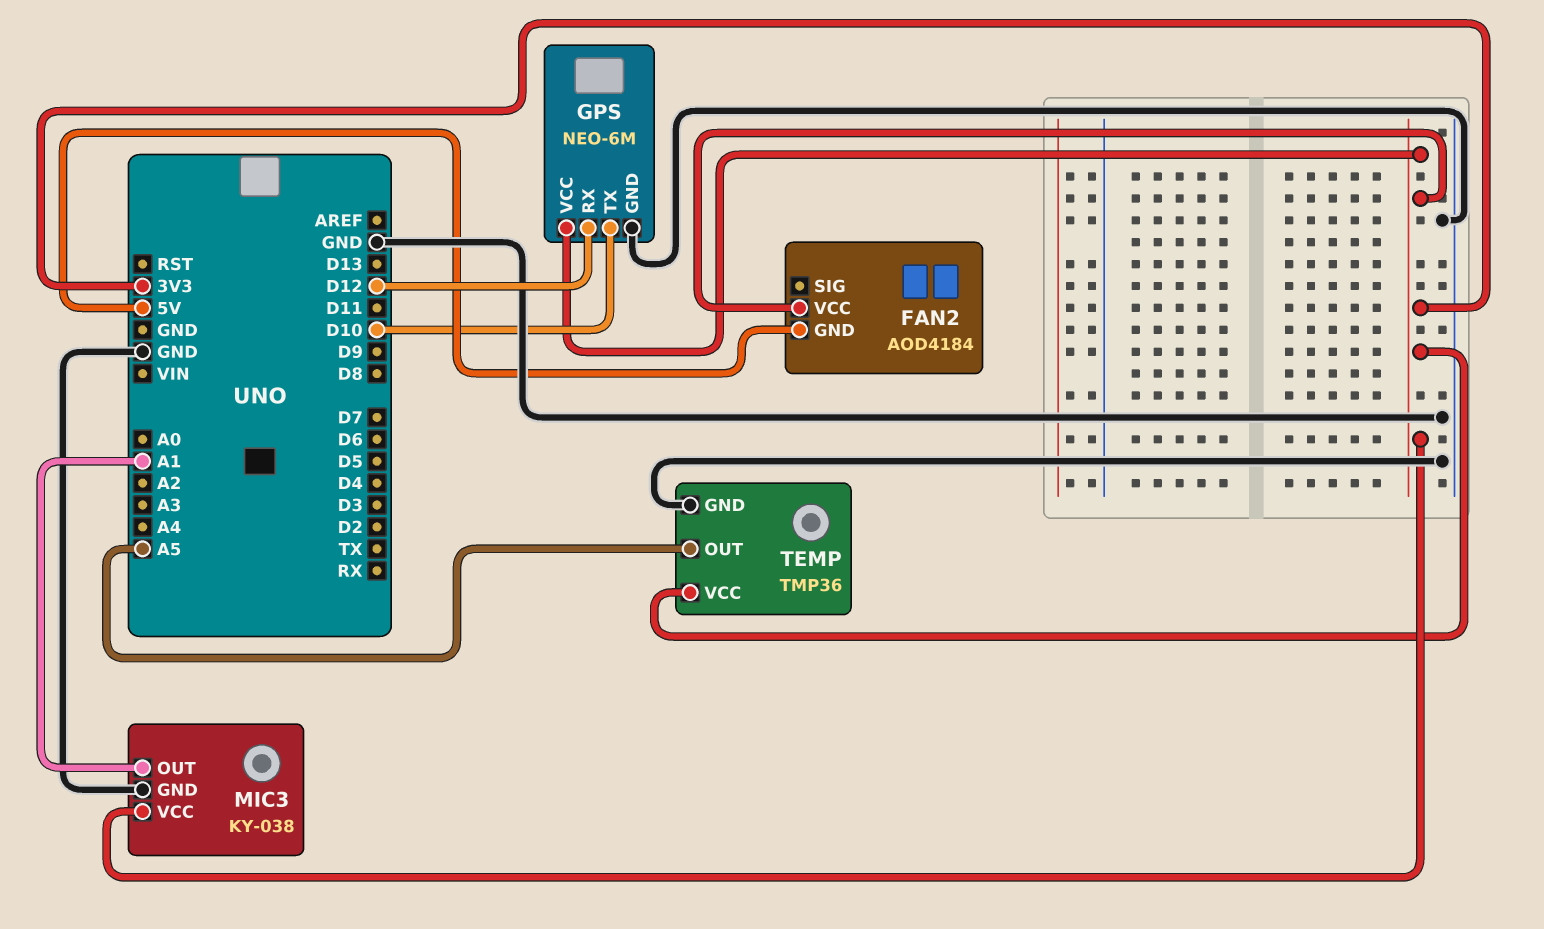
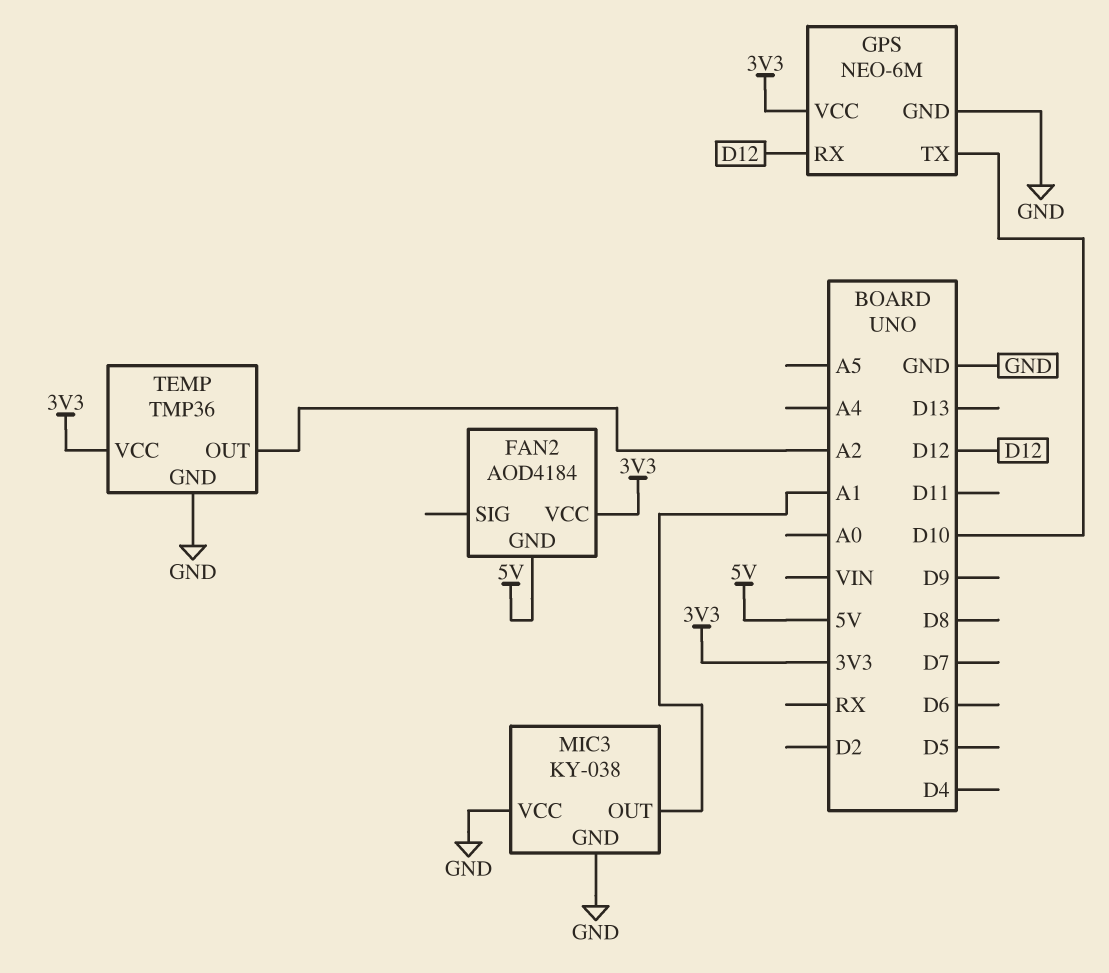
MIC3 pin VCC: 3V3 -> GND
TEMP pin OUT: A5 -> A2

